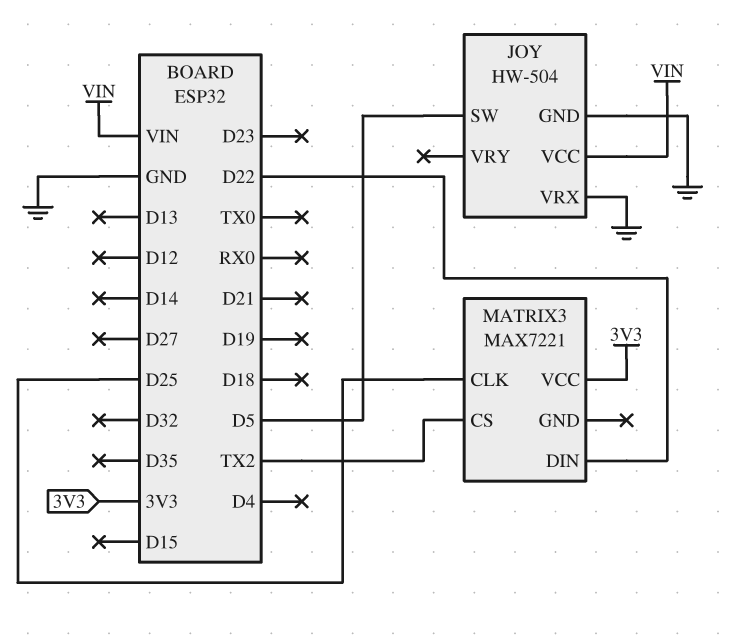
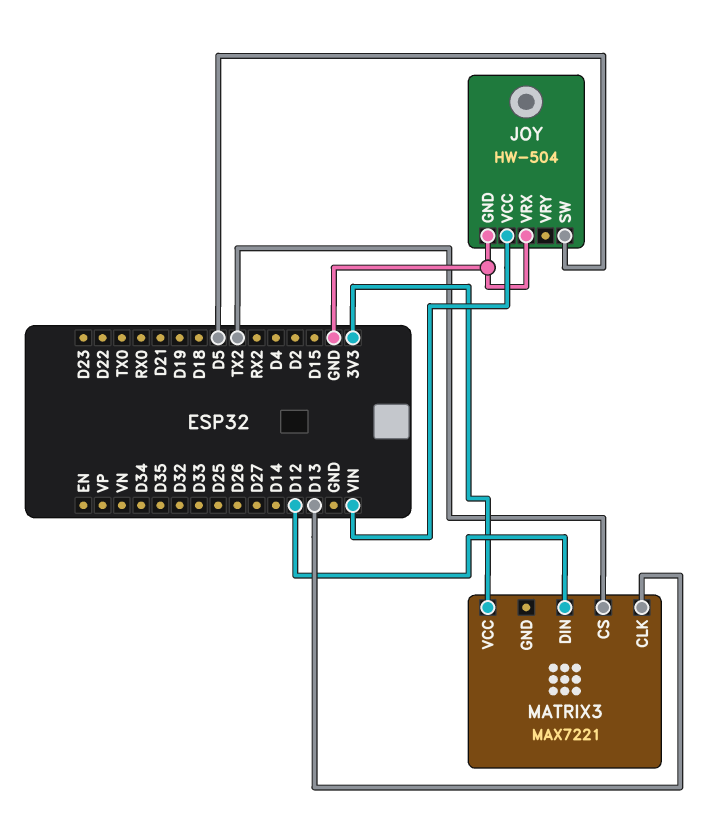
MATRIX3 pin CLK: D25 -> D13
MATRIX3 pin DIN: D22 -> D12

